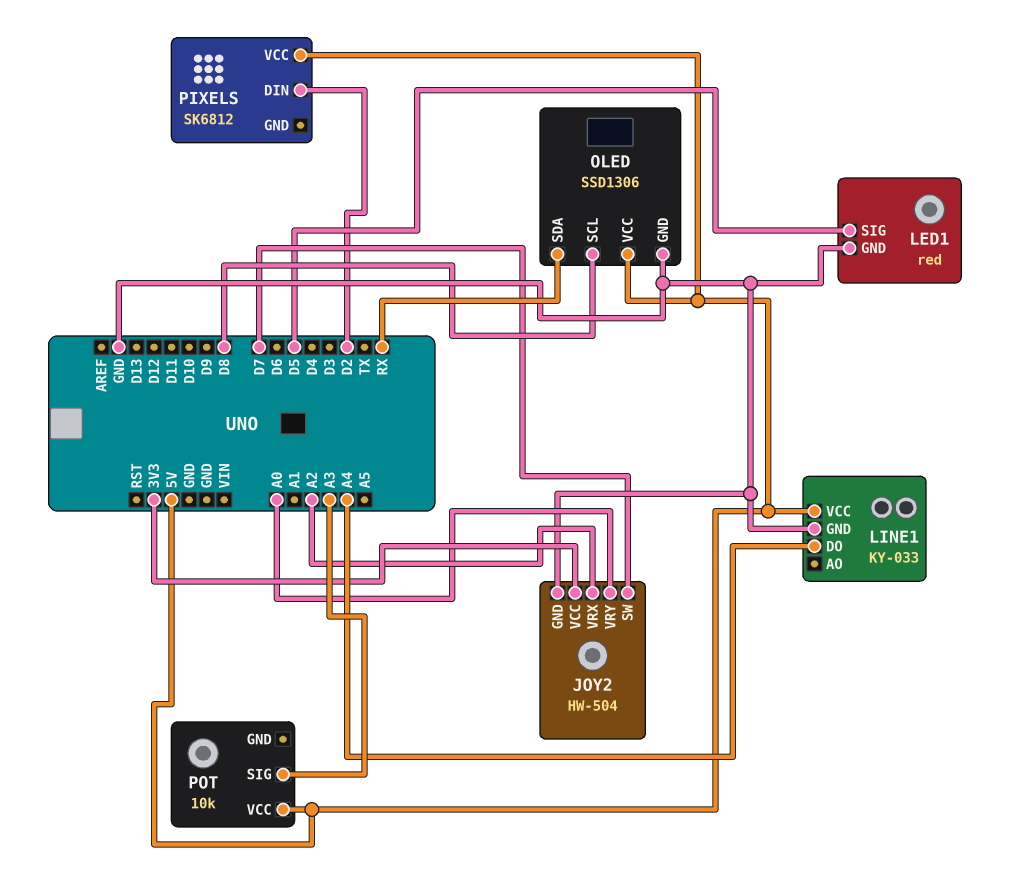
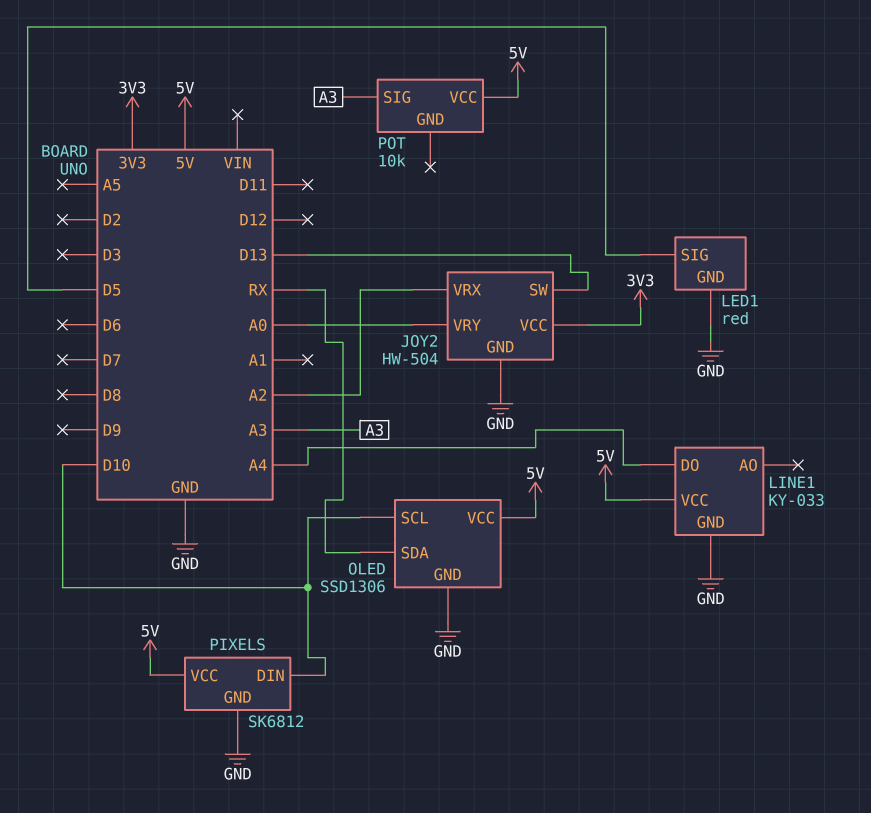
JOY2 pin SW: D7 -> D13
OLED pin SCL: D8 -> D10
PIXELS pin DIN: D2 -> D10
PIXELS pin GND: none -> GND

